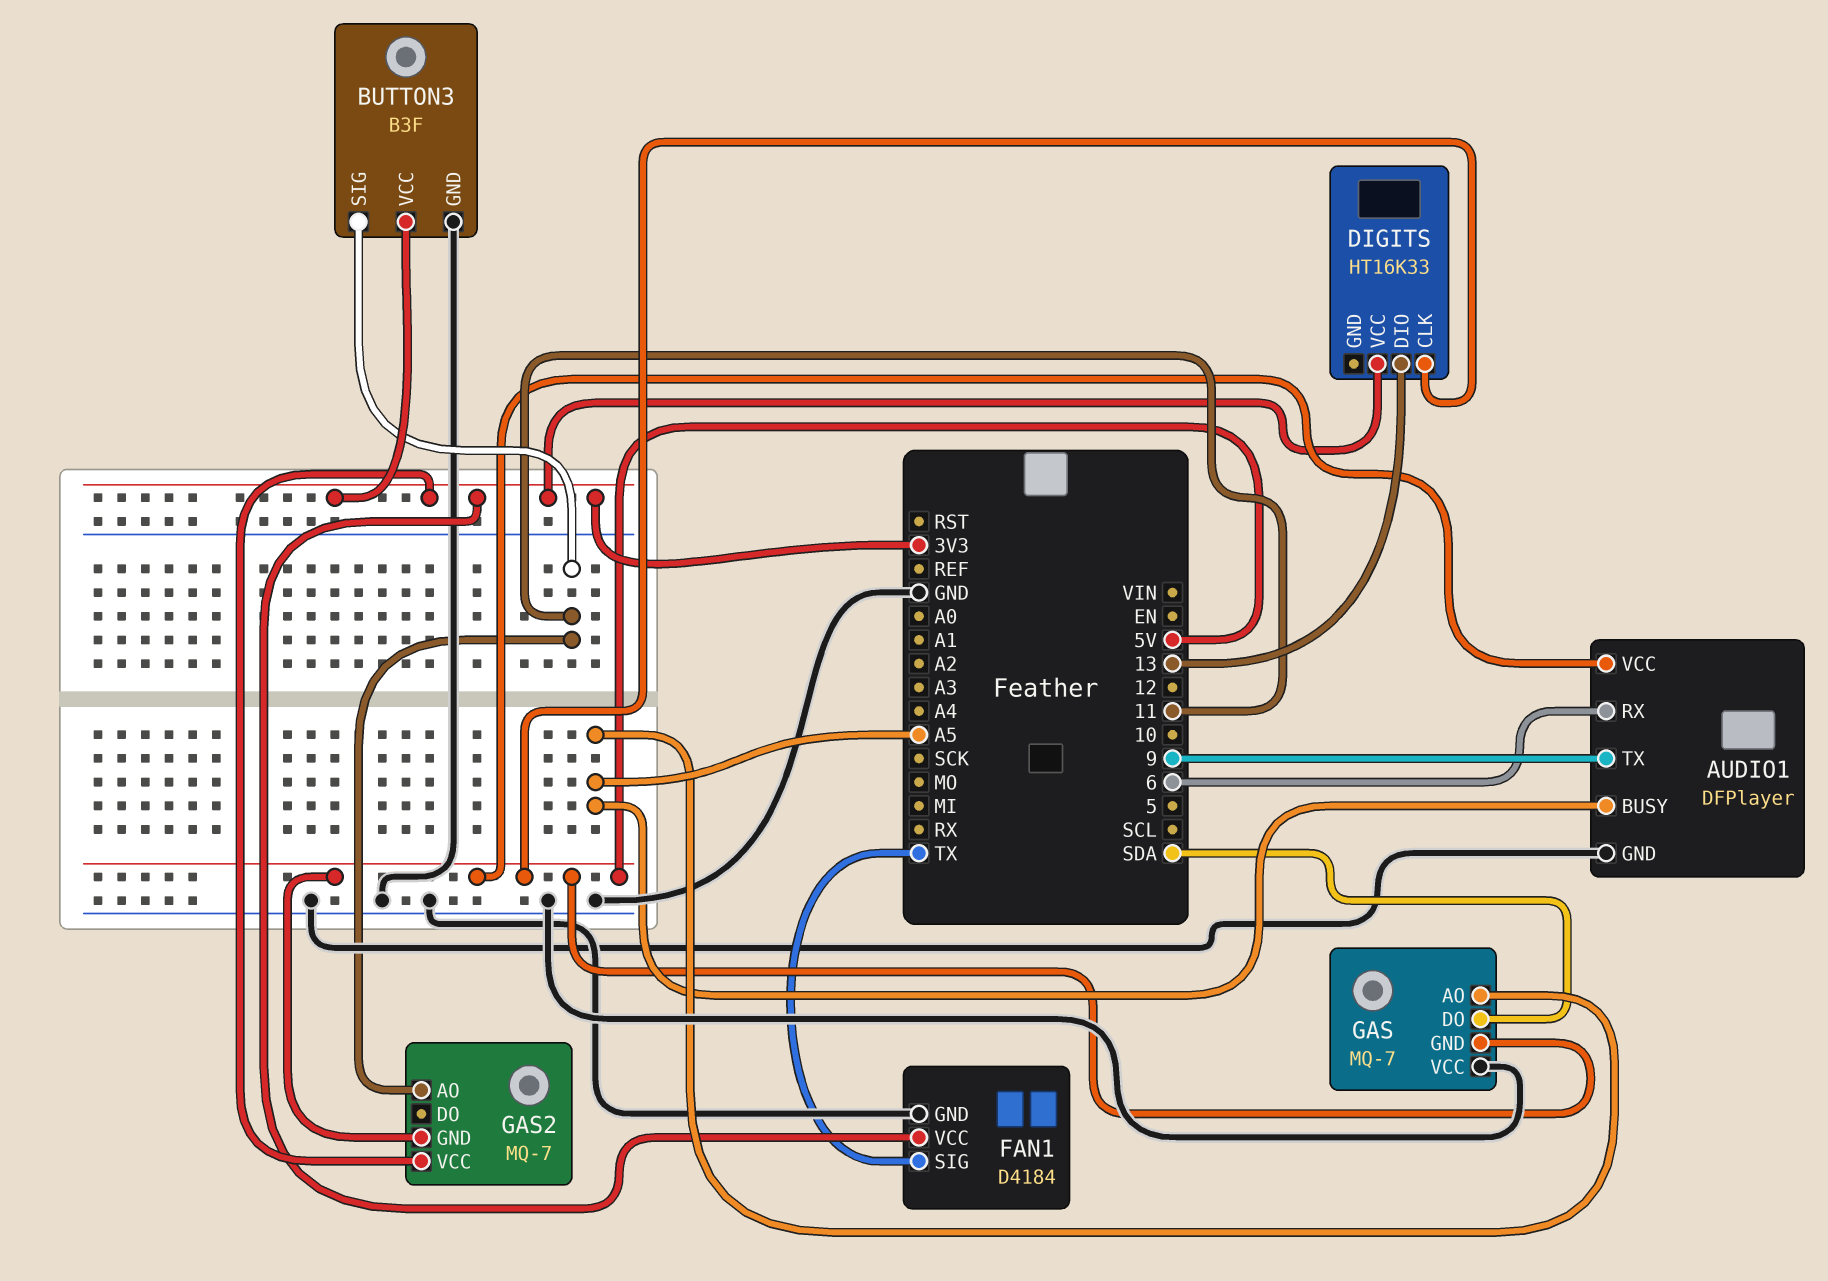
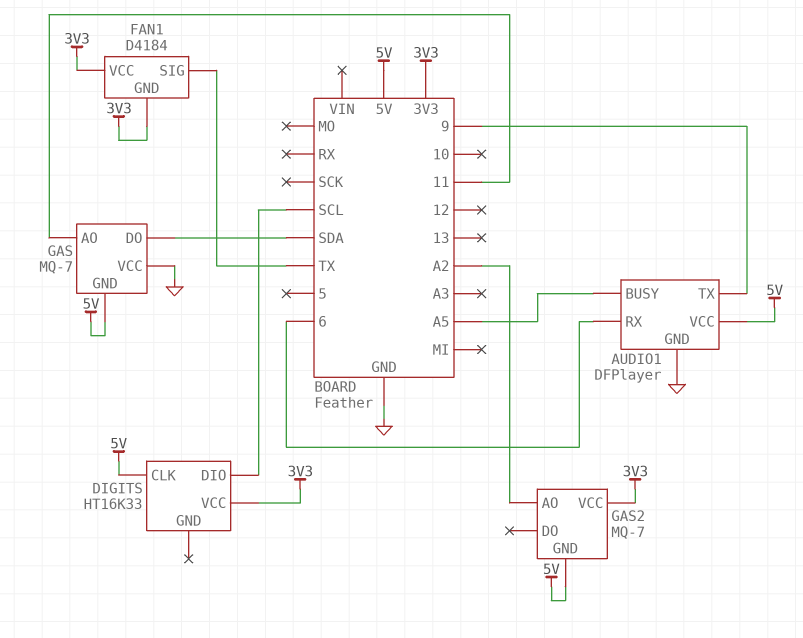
BUTTON3: B3F -> none
BUTTON3 pin GND: GND -> none
BUTTON3 pin SIG: 11 -> none
BUTTON3 pin VCC: 3V3 -> none
DIGITS pin DIO: 13 -> SCL
FAN1 pin GND: GND -> 3V3
GAS pin AO: A5 -> 11
GAS2 pin AO: 11 -> A2

